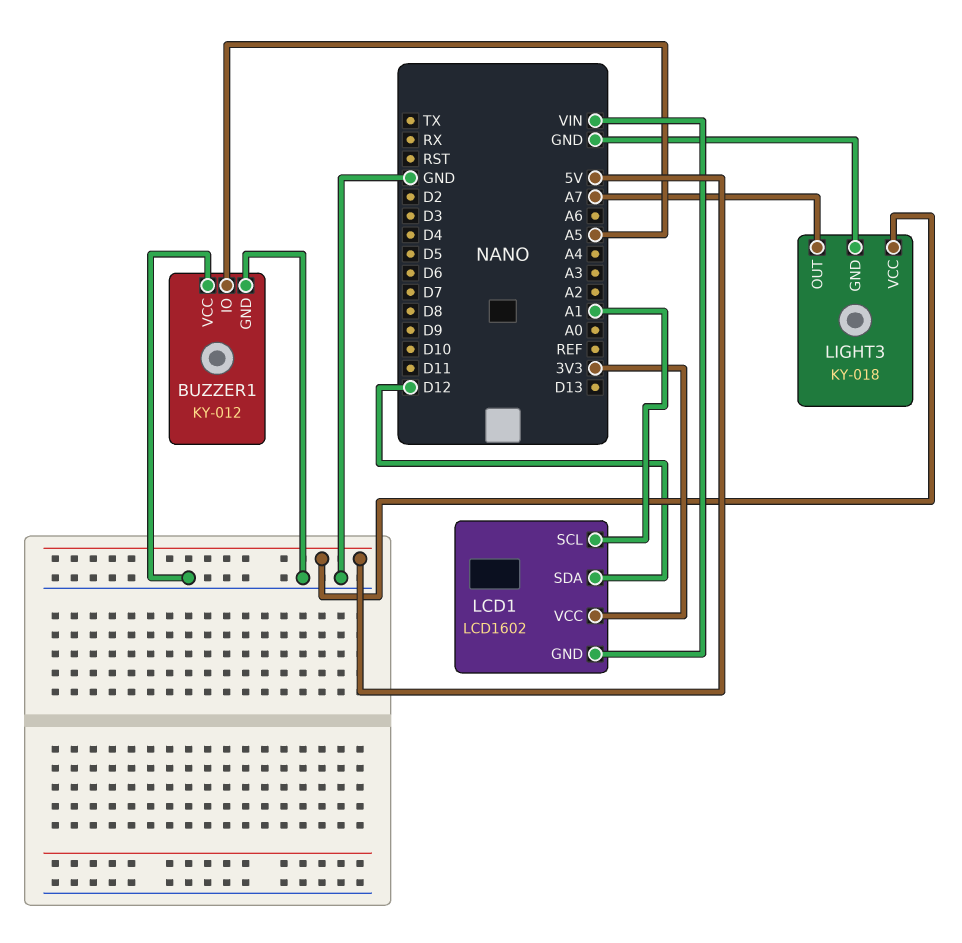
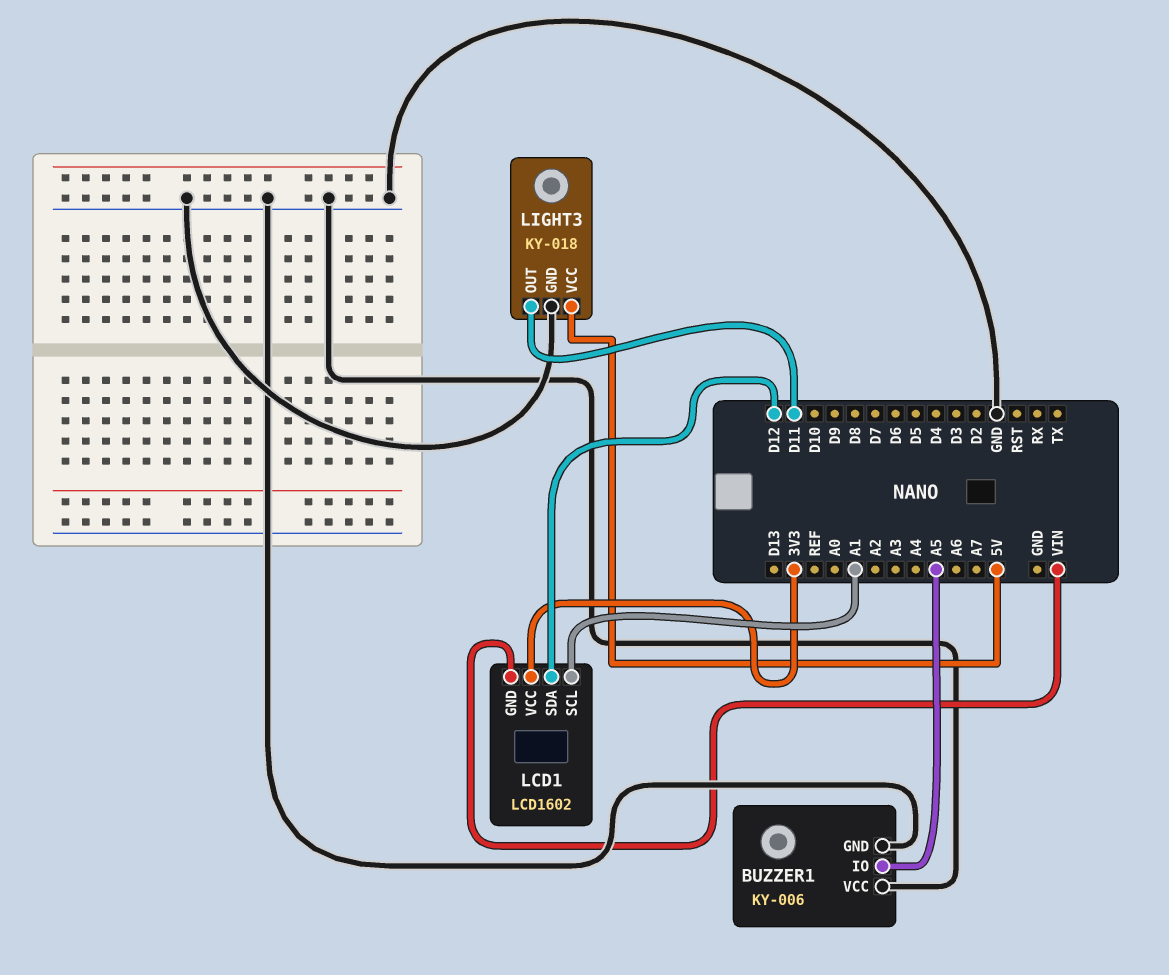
BUZZER1: KY-012 -> KY-006
LIGHT3 pin OUT: A7 -> D11

